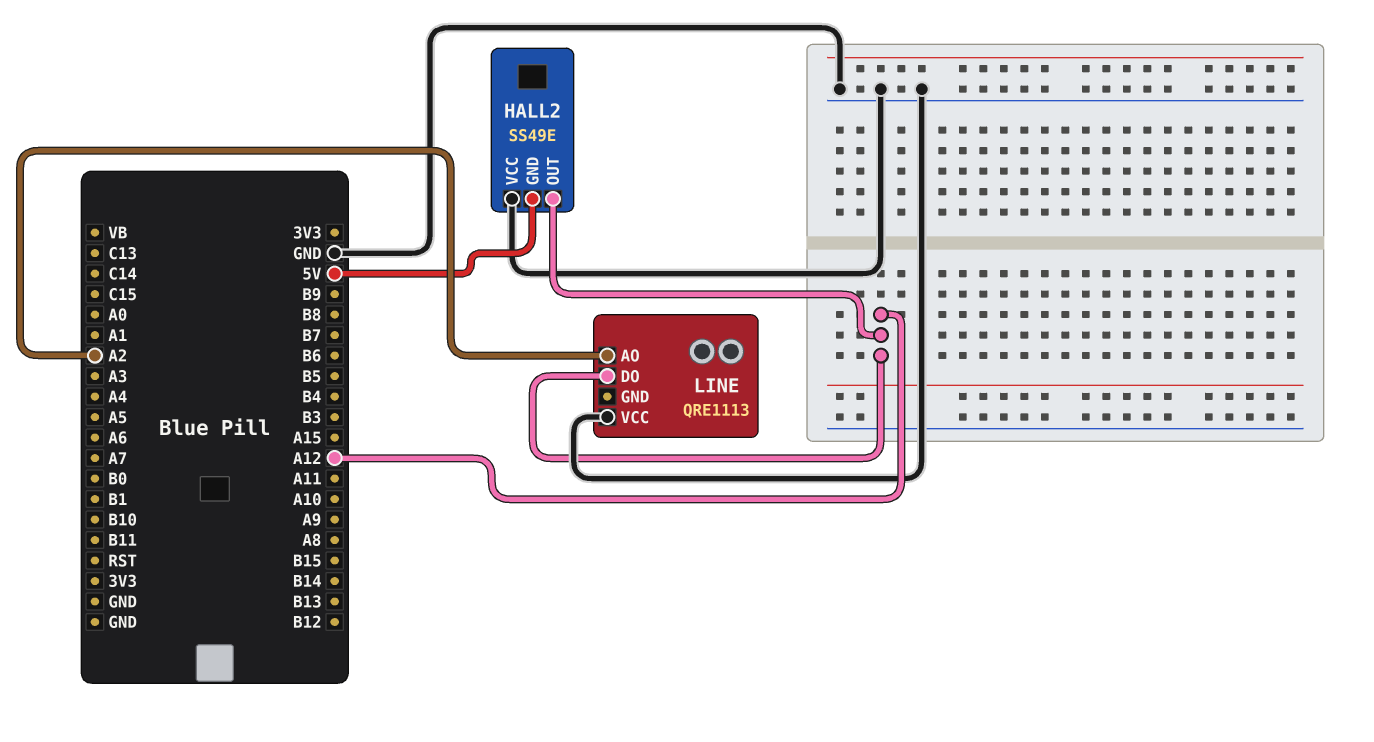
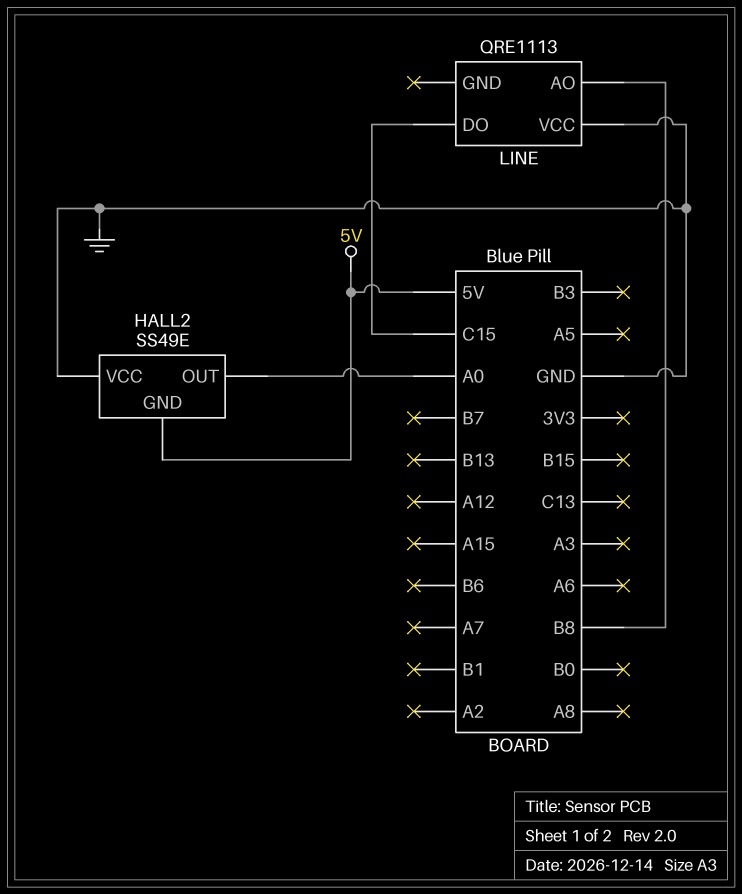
HALL2 pin OUT: A12 -> A0
LINE pin AO: A2 -> B8
LINE pin DO: A12 -> C15

